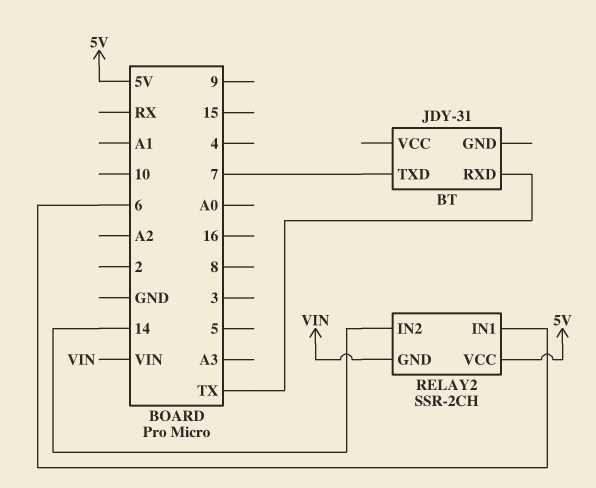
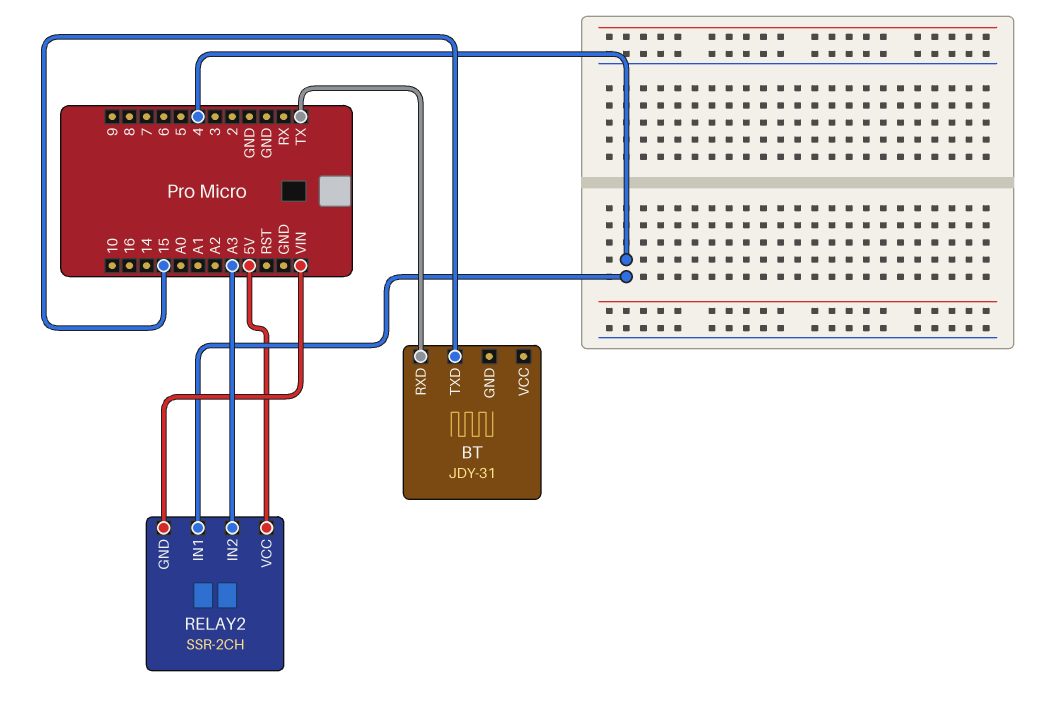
BT pin TXD: 7 -> 15
RELAY2 pin IN1: 6 -> 4
RELAY2 pin IN2: 14 -> A3

